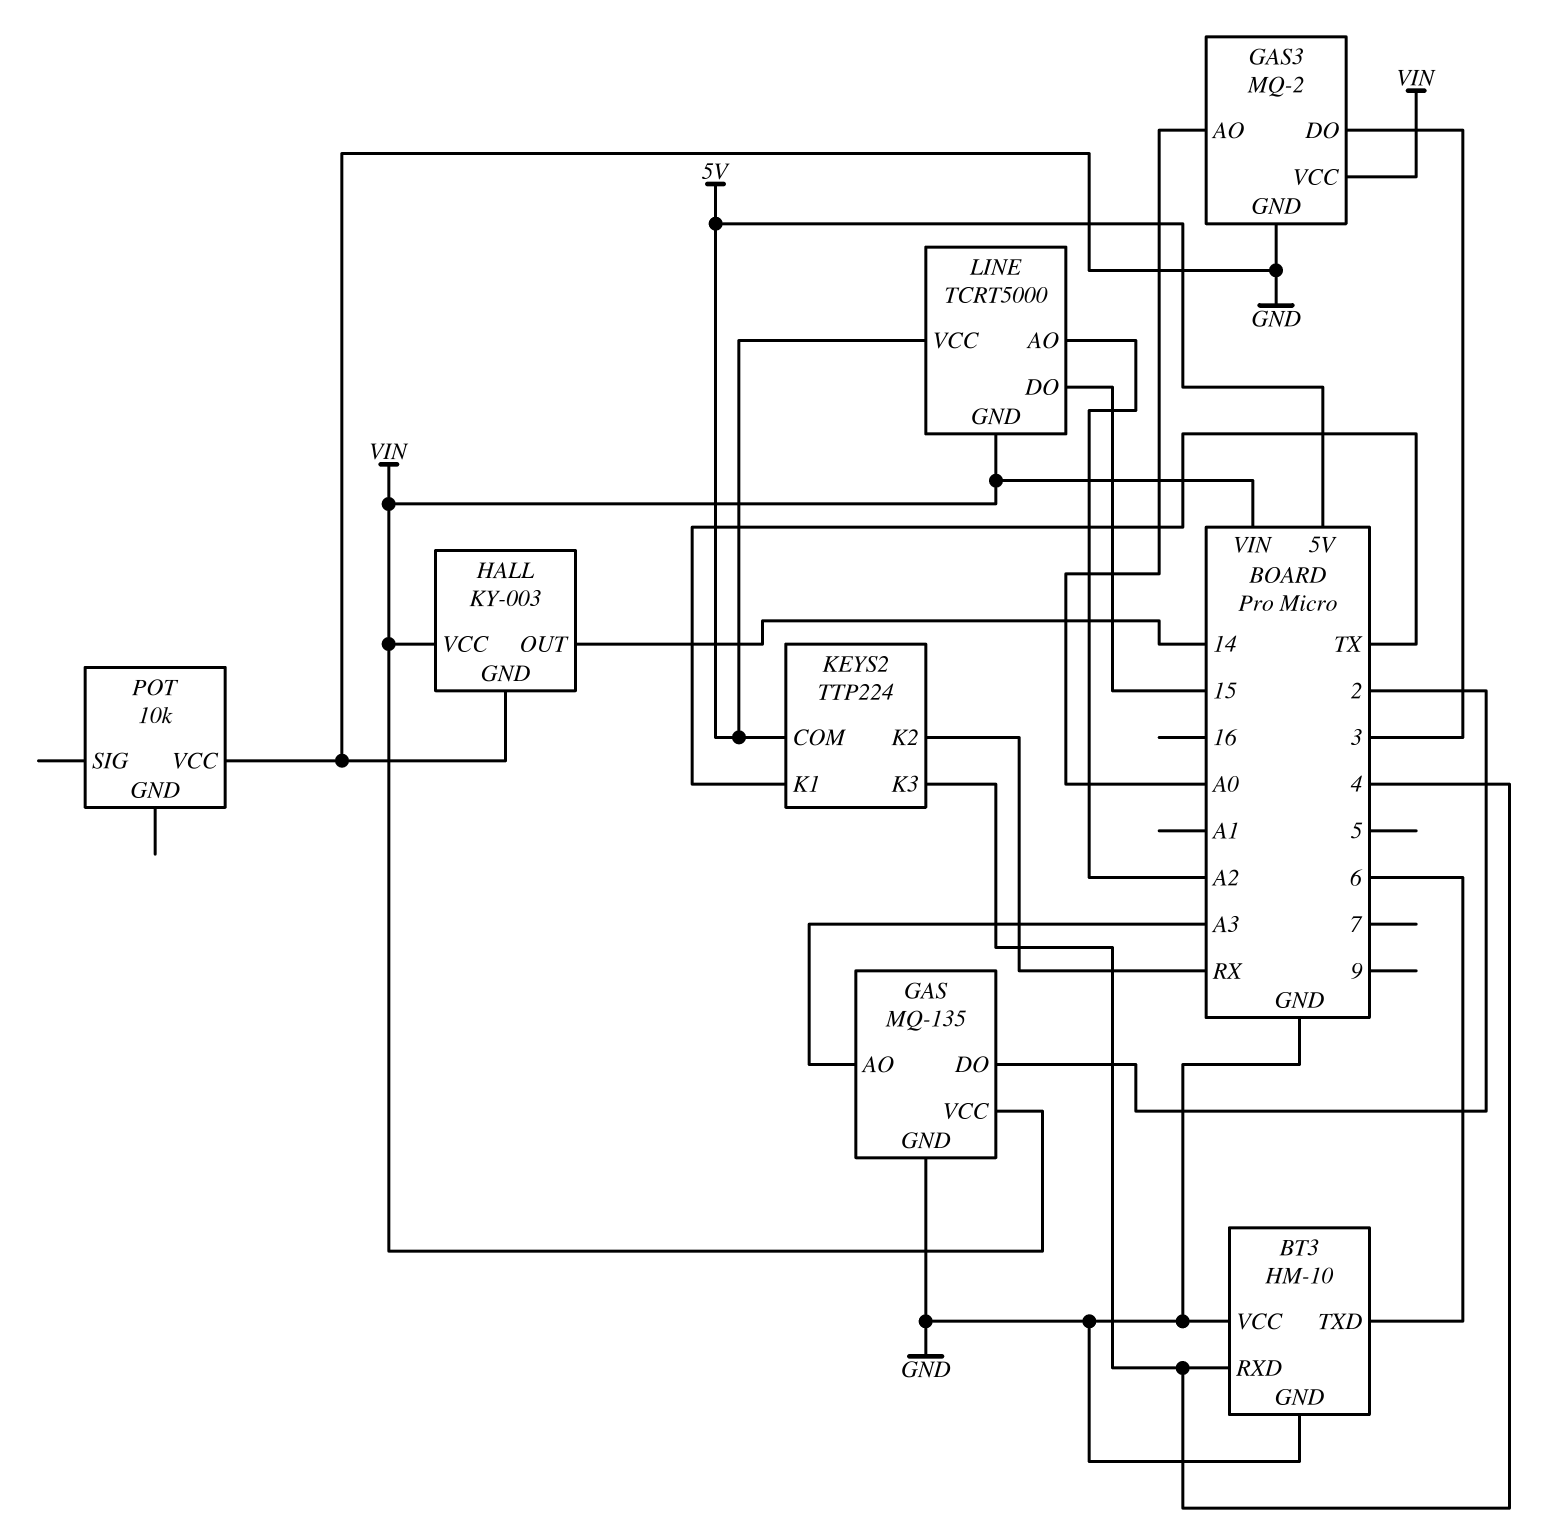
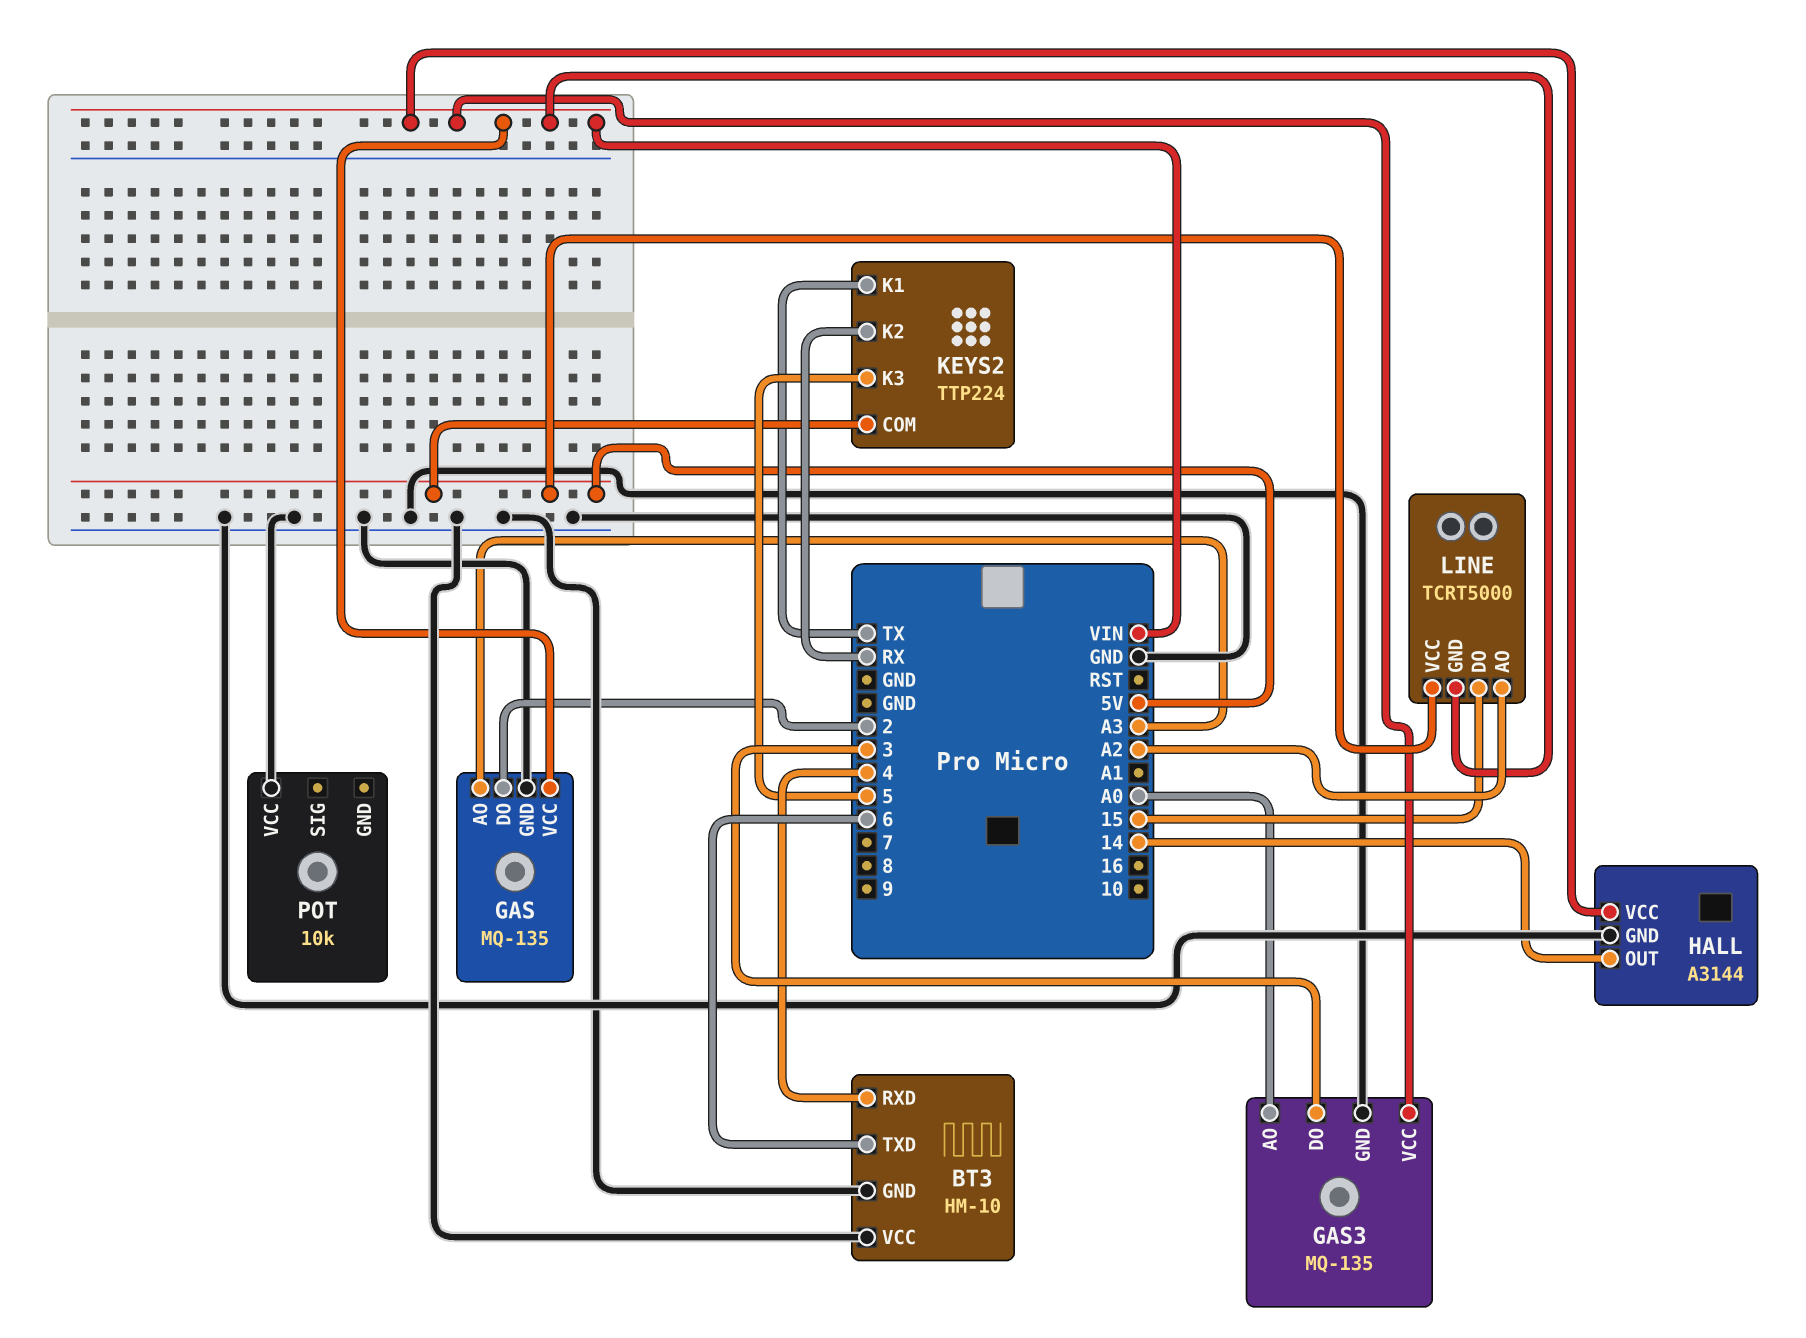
GAS3: MQ-2 -> MQ-135
HALL: KY-003 -> A3144
KEYS2 pin K3: 4 -> 5

